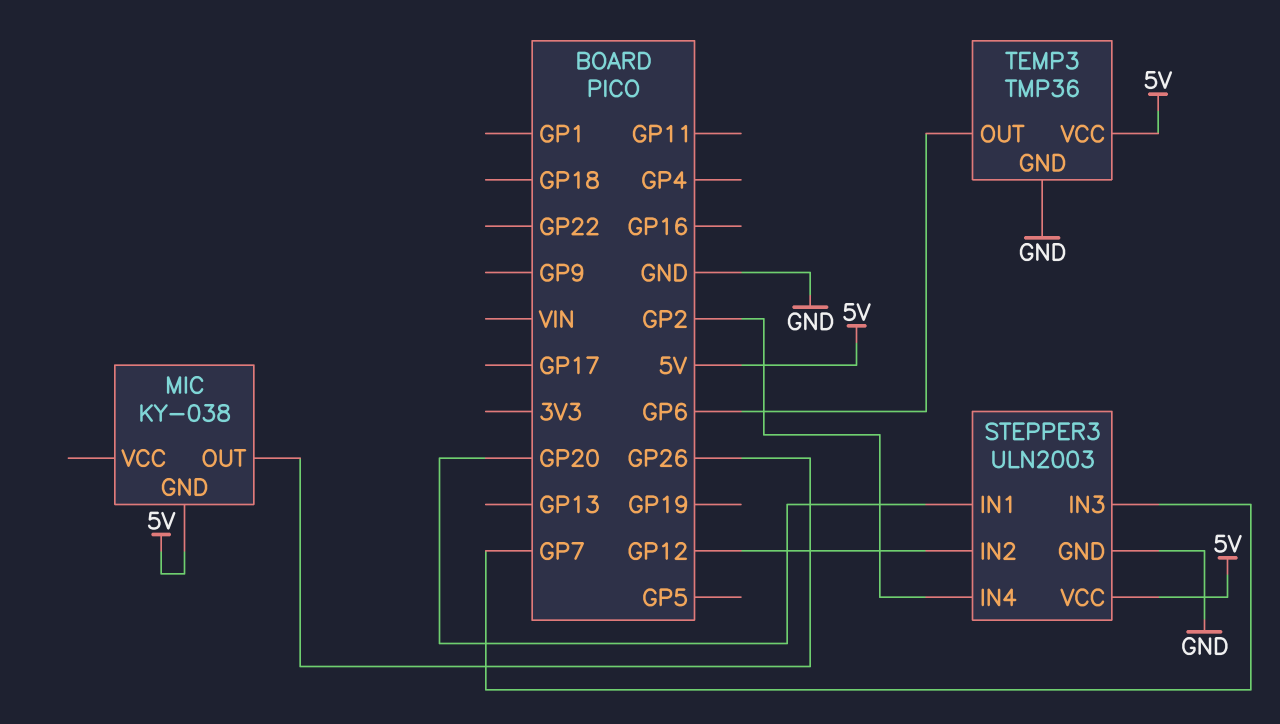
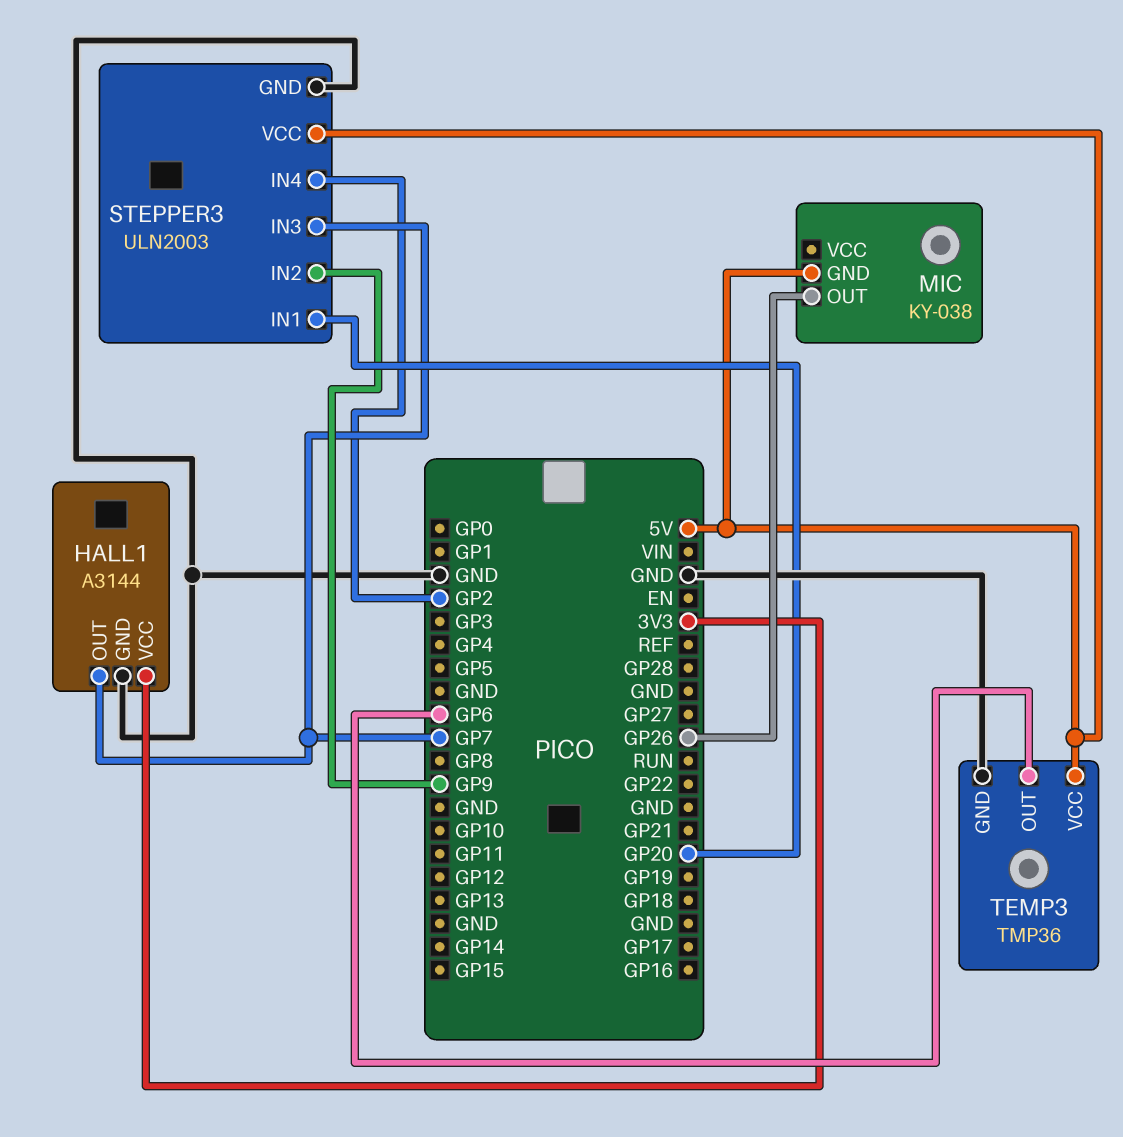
HALL1: none -> A3144
HALL1 pin GND: none -> GND
HALL1 pin OUT: none -> GP7
HALL1 pin VCC: none -> 3V3
STEPPER3 pin IN2: GP12 -> GP9

